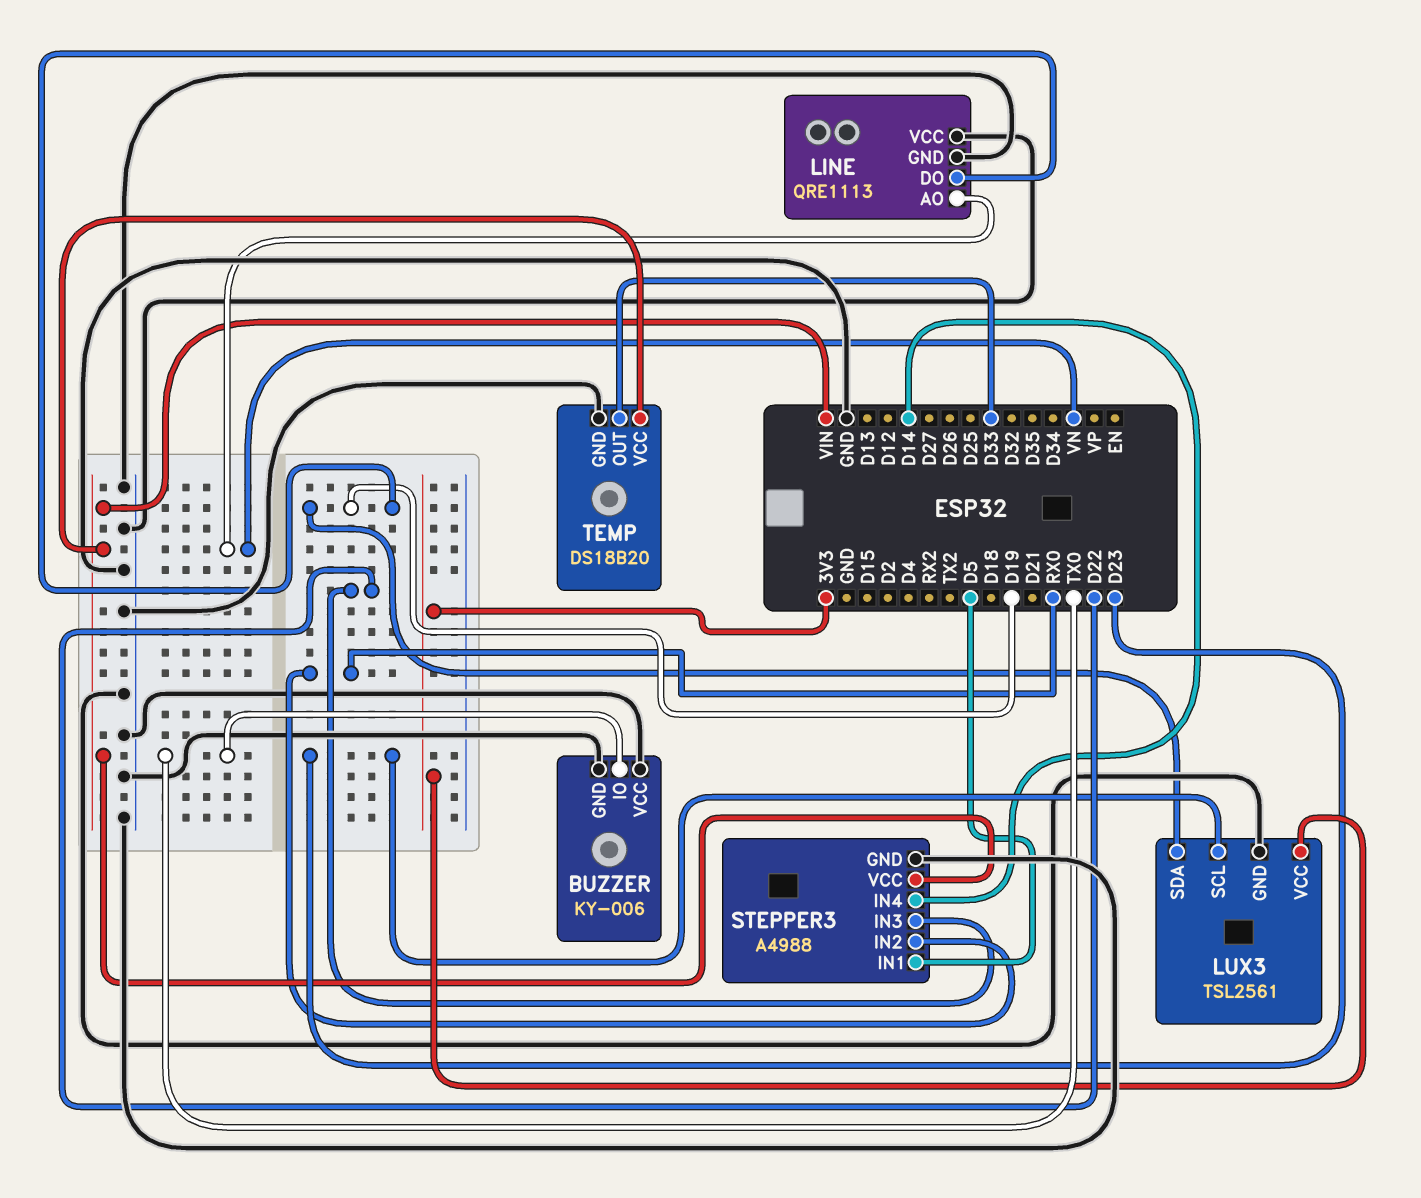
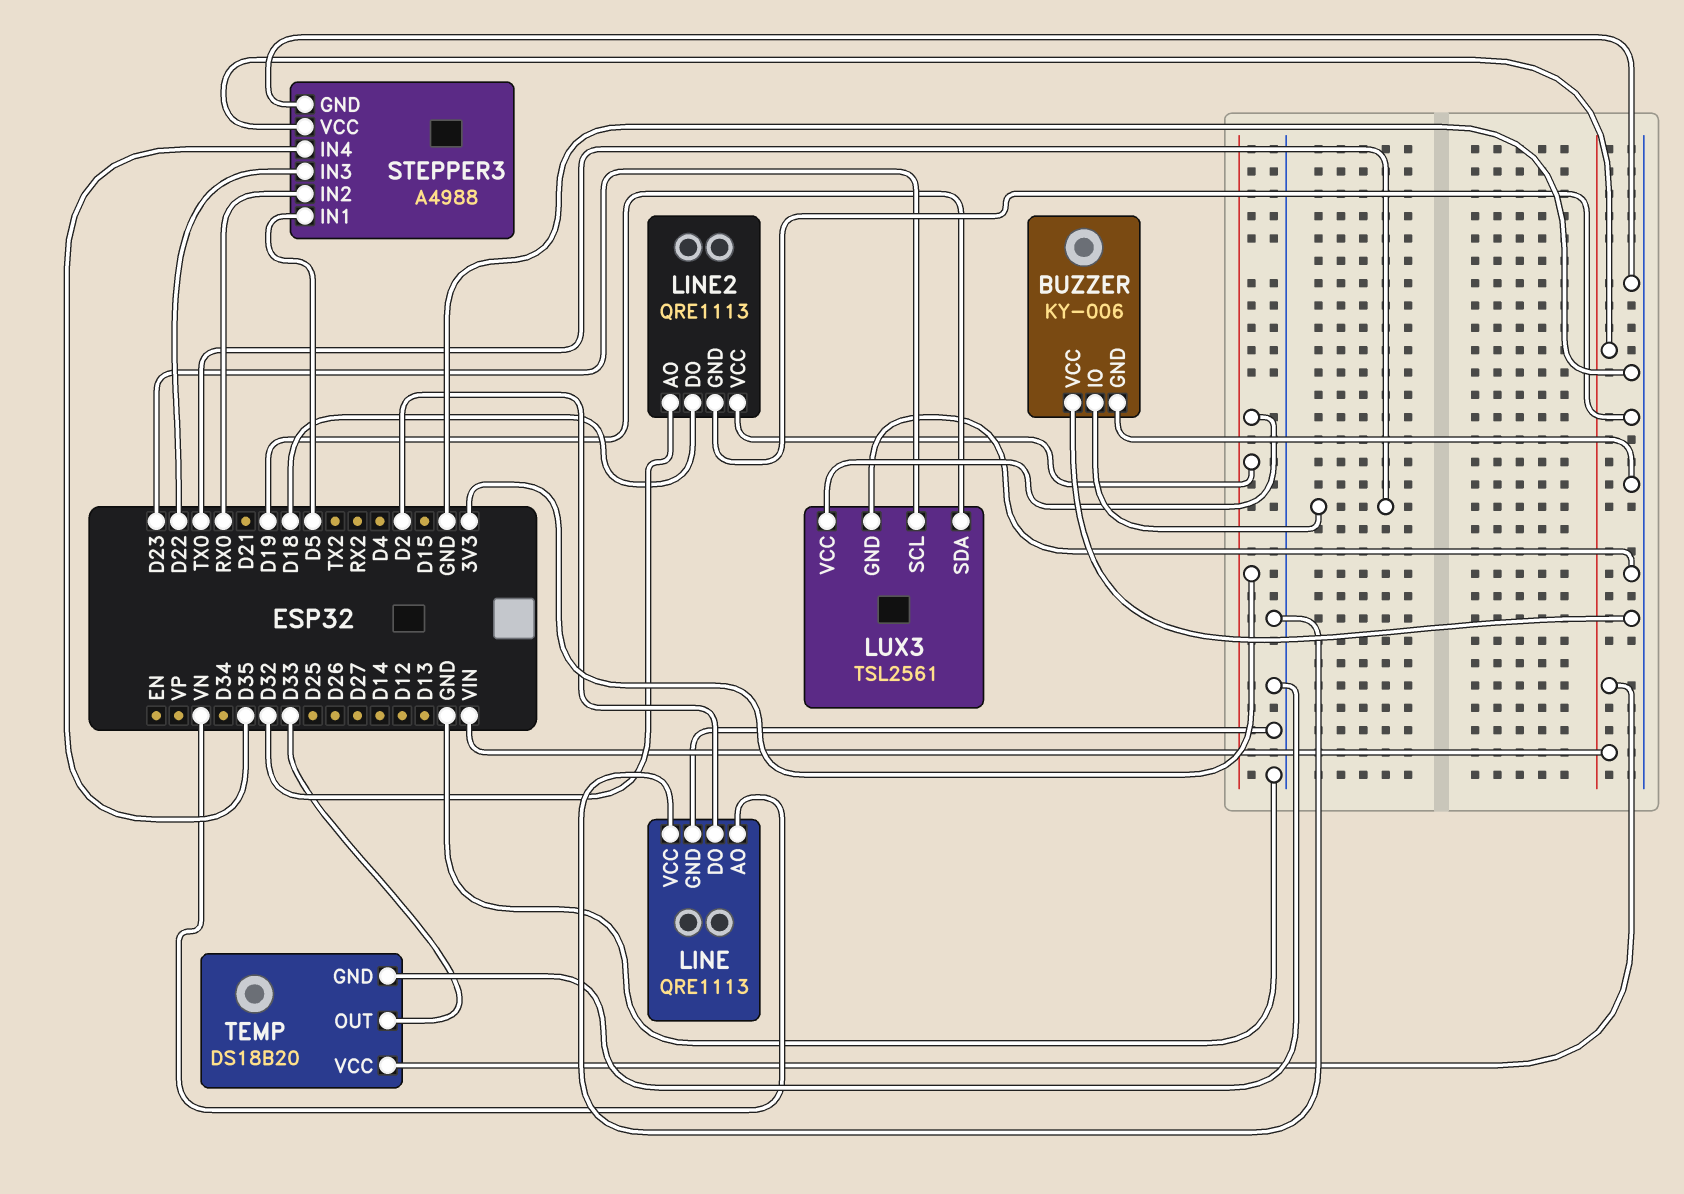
LINE pin DO: D19 -> D2
LINE2: none -> QRE1113
LINE2 pin AO: none -> D32
LINE2 pin DO: none -> D18
LINE2 pin GND: none -> GND
LINE2 pin VCC: none -> 3V3
STEPPER3 pin IN4: D14 -> D35

